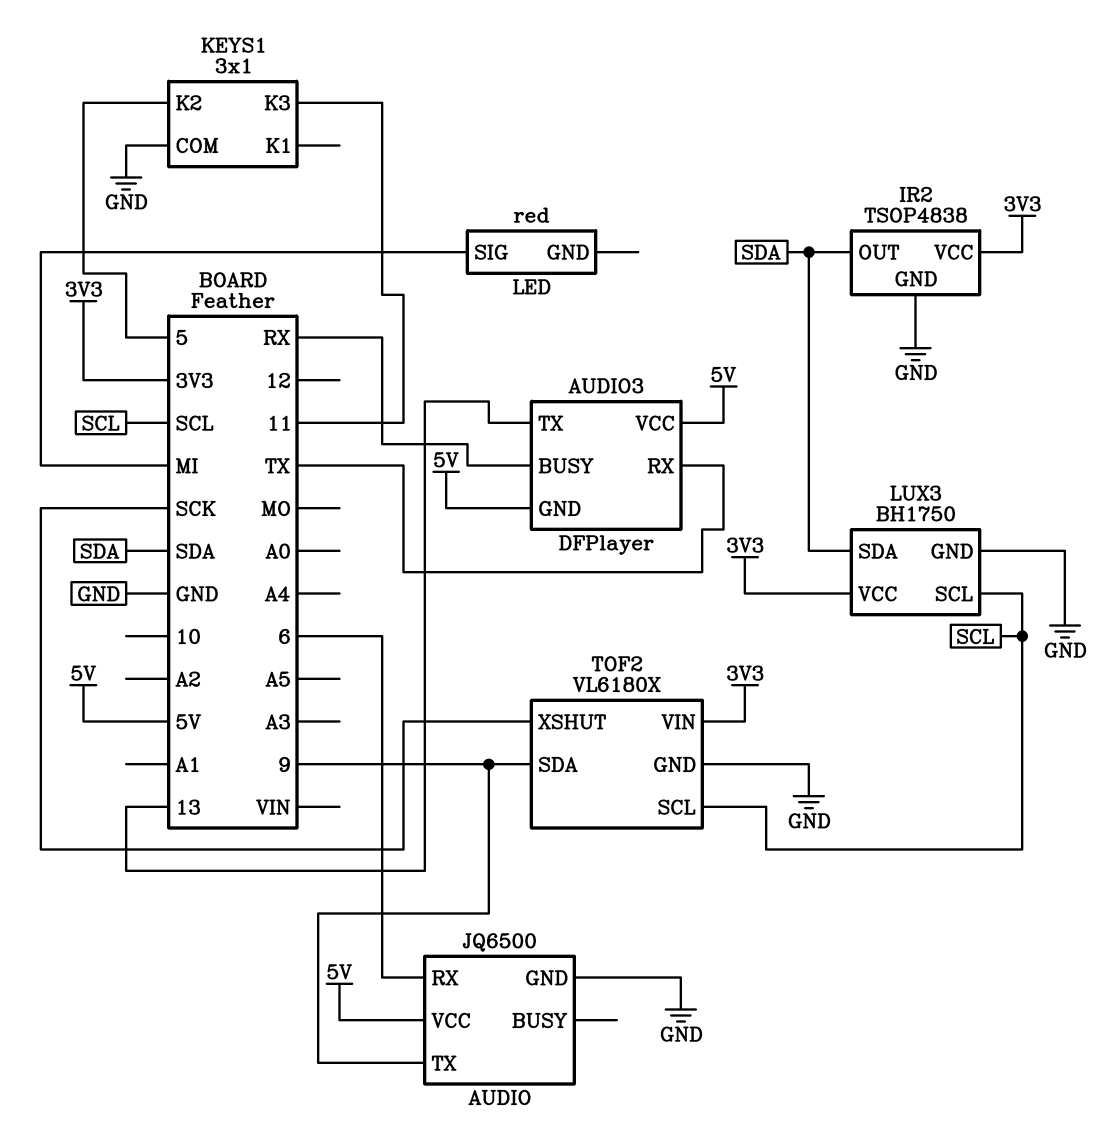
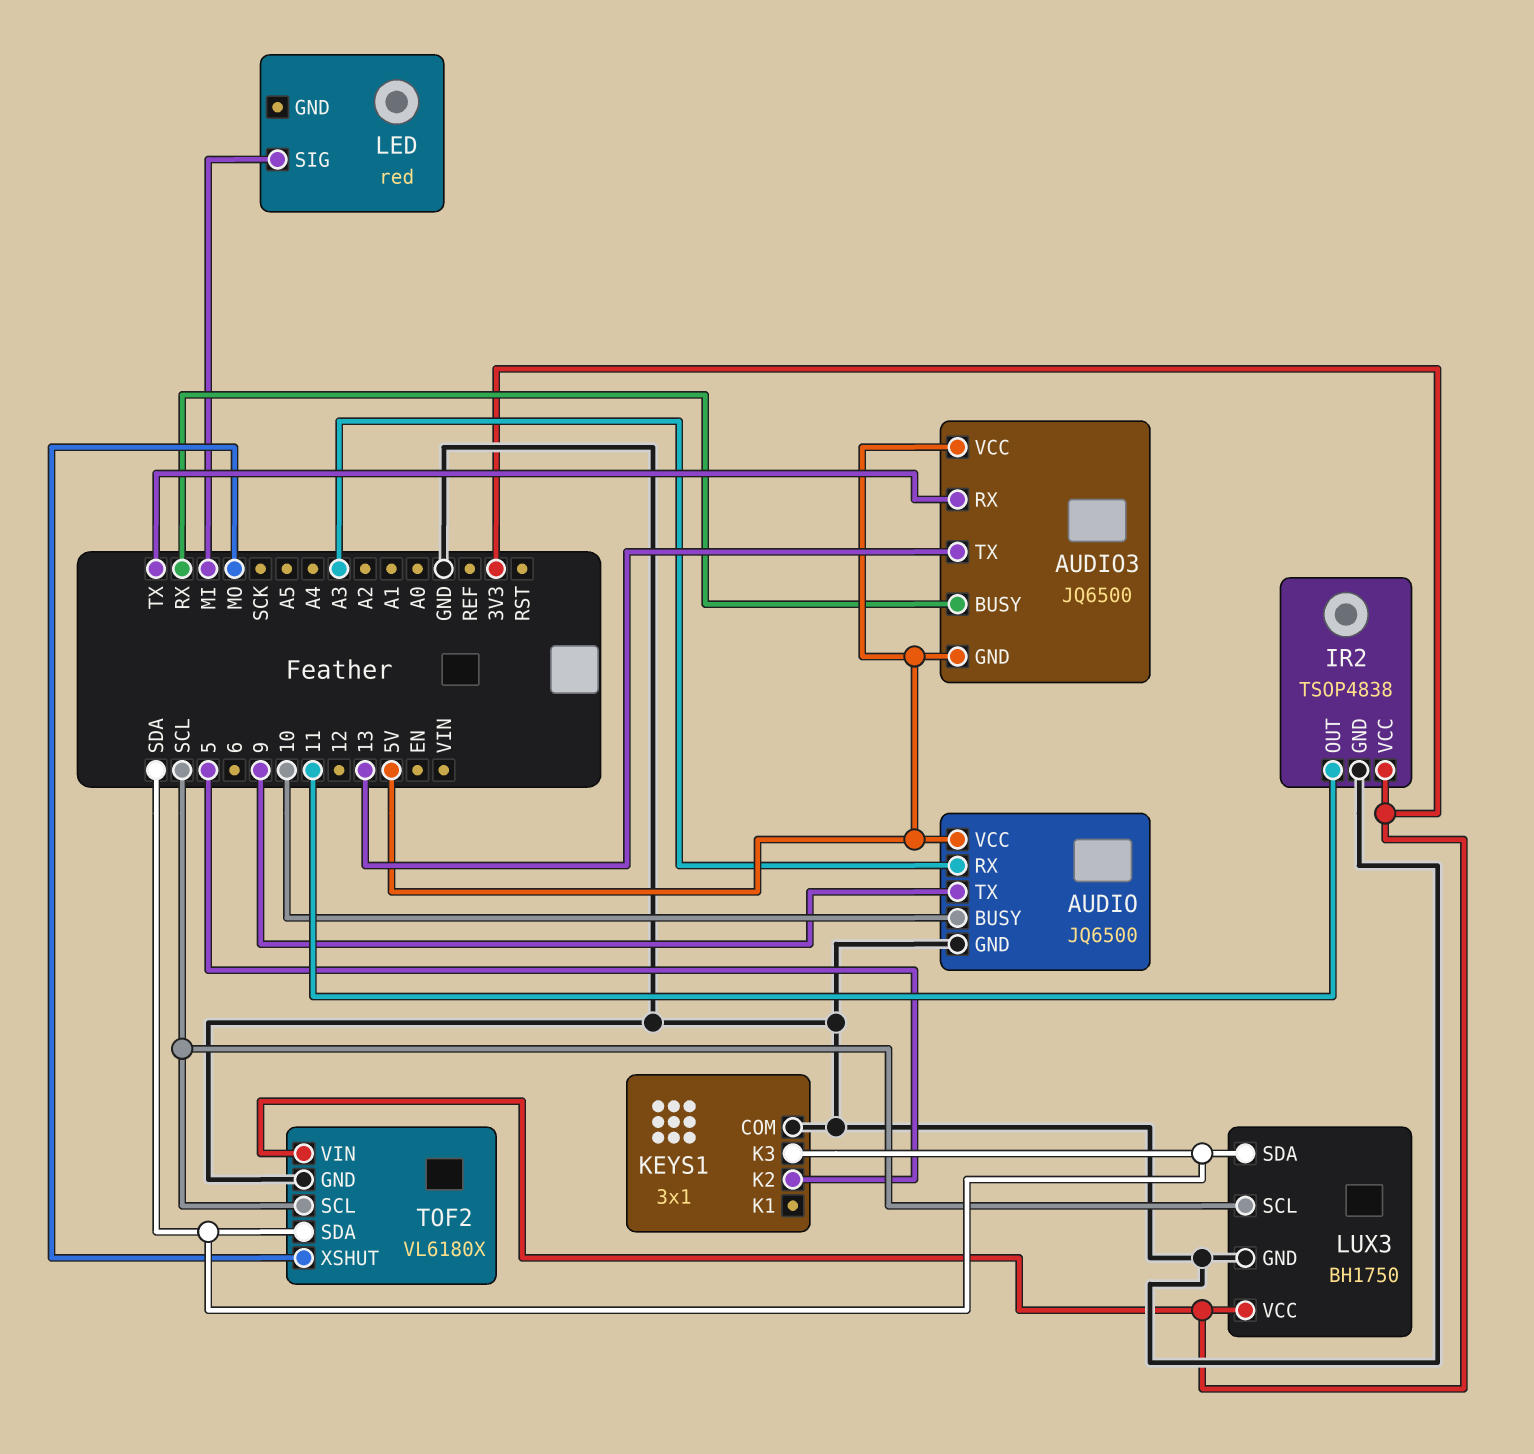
AUDIO pin BUSY: none -> 10
AUDIO pin RX: 6 -> A3
AUDIO3: DFPlayer -> JQ6500
IR2 pin OUT: SDA -> 11
KEYS1 pin K3: 11 -> SDA
TOF2 pin SDA: 9 -> SDA
TOF2 pin XSHUT: SCK -> MO

